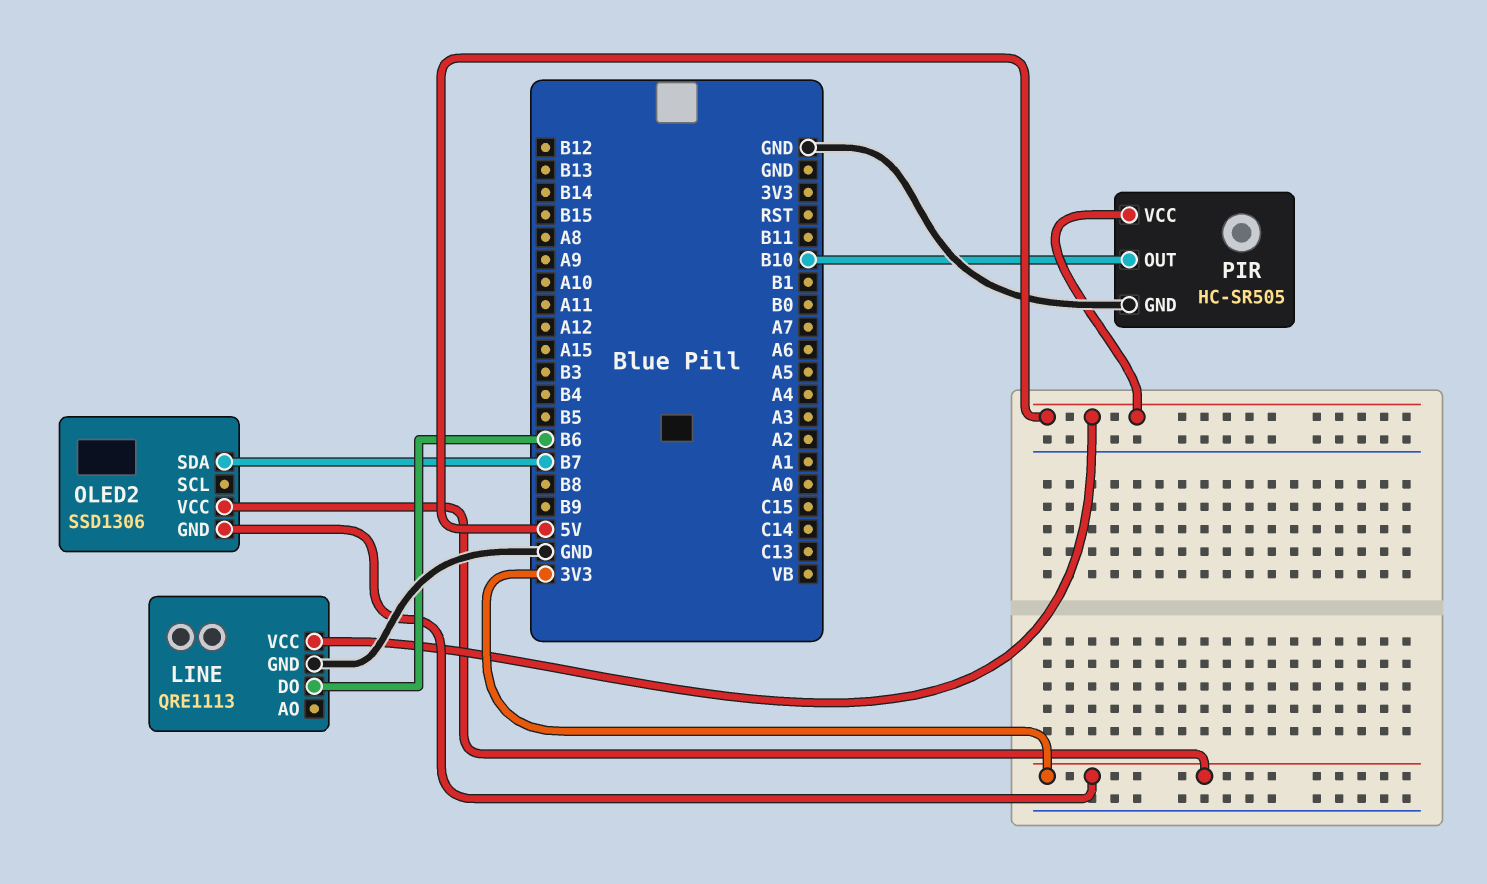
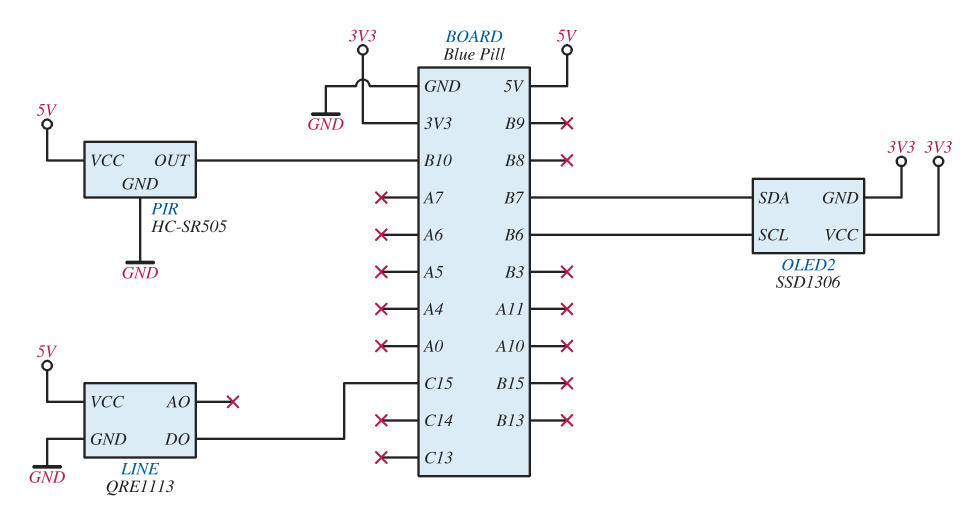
LINE pin DO: B6 -> C15
OLED2 pin SCL: none -> B6

